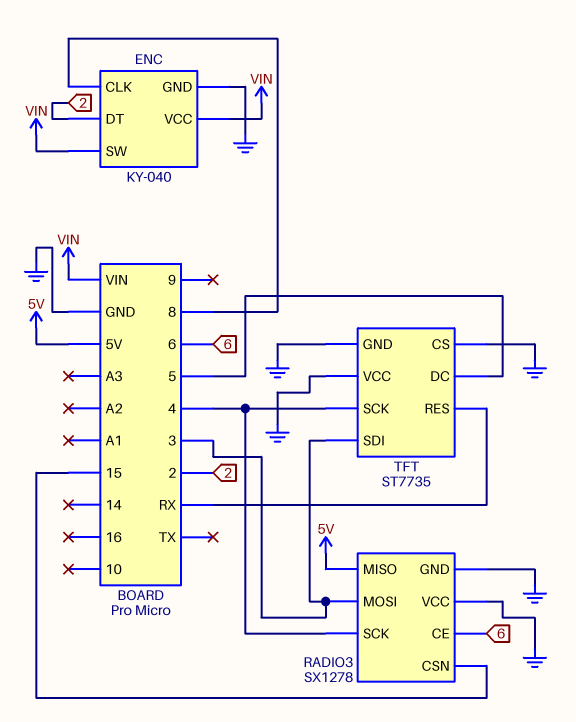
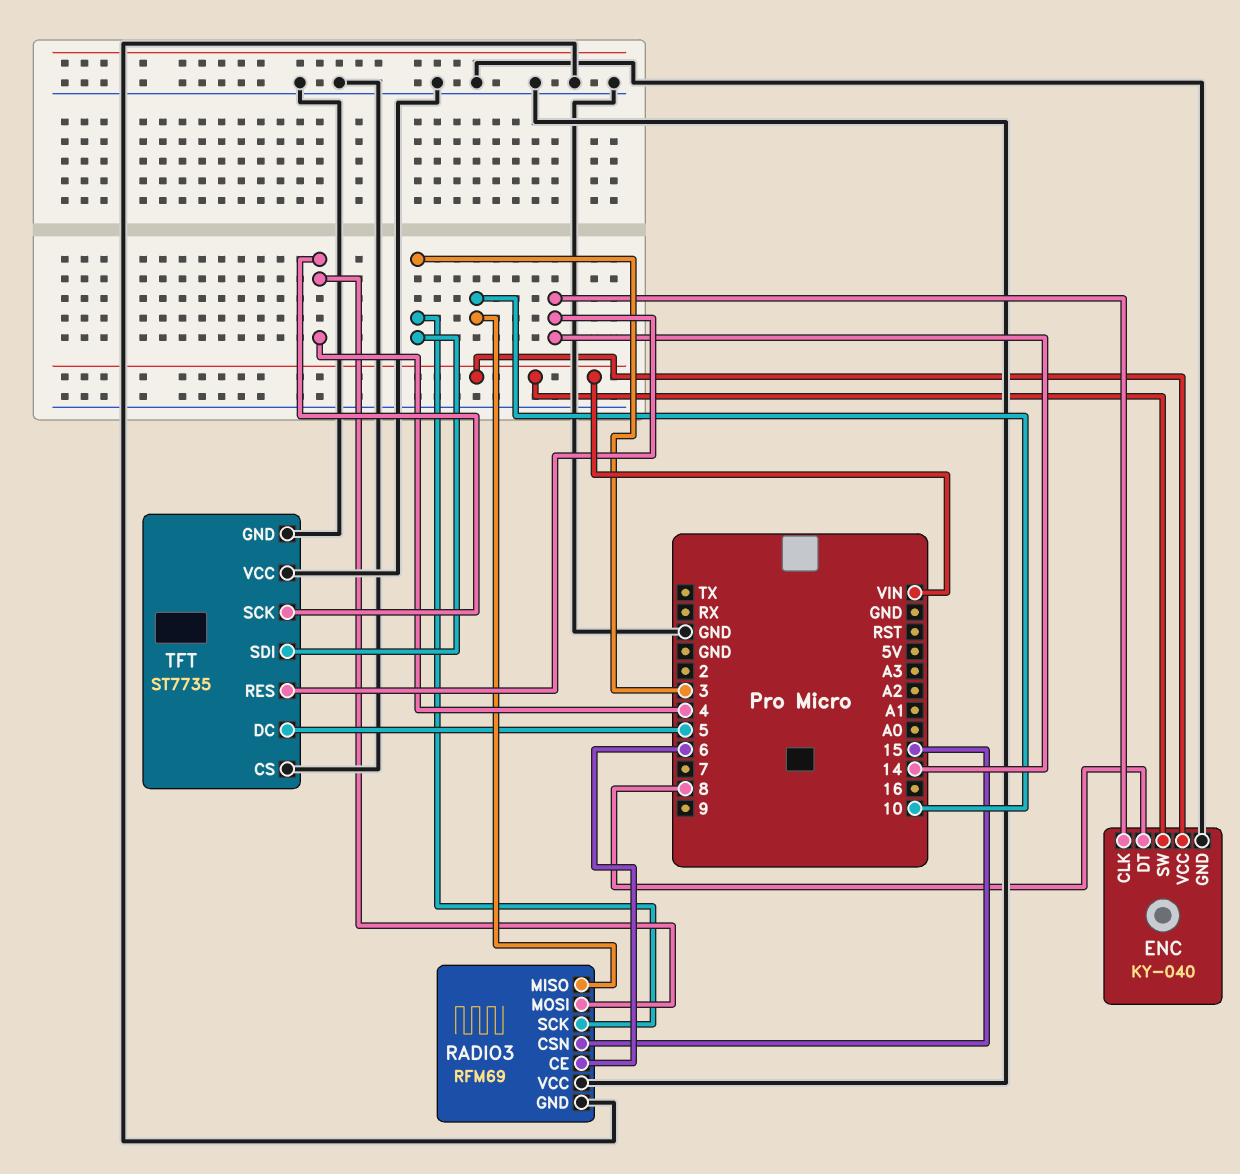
ENC pin CLK: 8 -> 14
ENC pin DT: 2 -> 8
RADIO3: SX1278 -> RFM69
RADIO3 pin MISO: 5V -> 10
RADIO3 pin MOSI: 3 -> 4
RADIO3 pin SCK: 4 -> 3
TFT pin RES: RX -> 14

